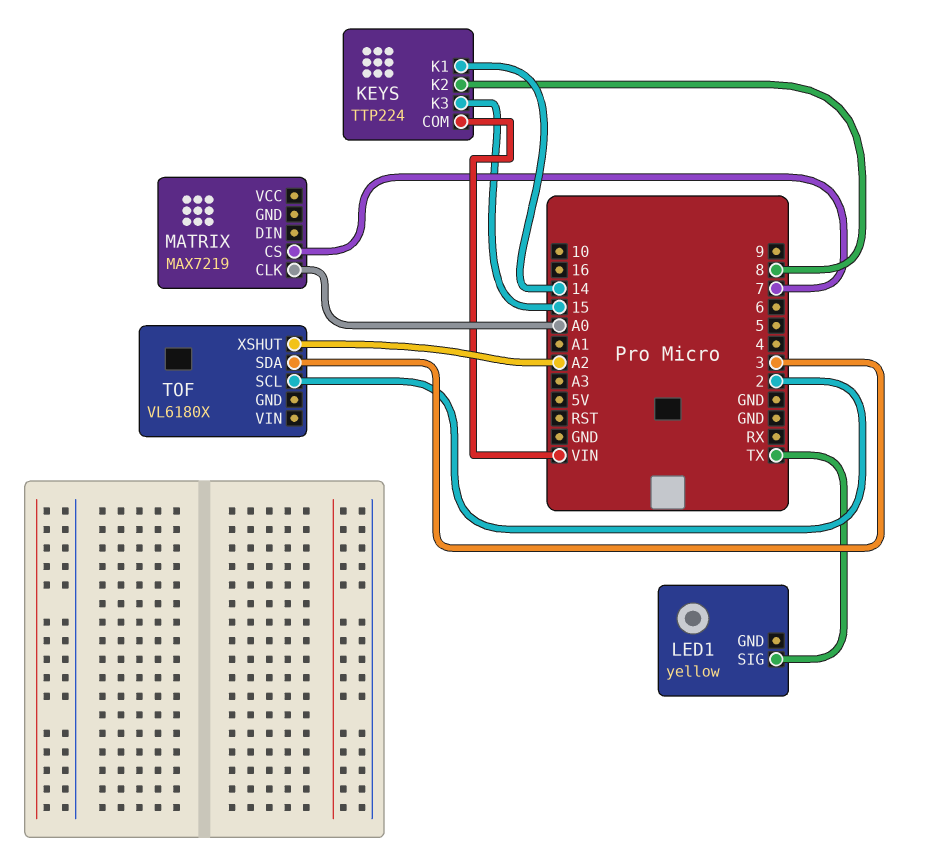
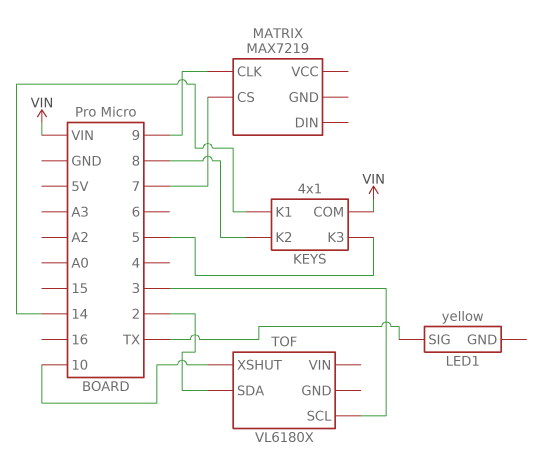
KEYS: TTP224 -> 4x1
KEYS pin K3: 15 -> 5
MATRIX pin CLK: A0 -> 9
TOF pin SCL: 2 -> 3
TOF pin SDA: 3 -> 2
TOF pin XSHUT: A2 -> 10

